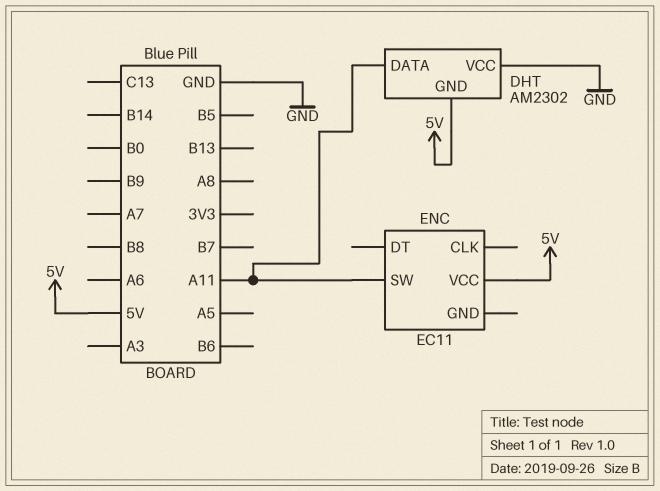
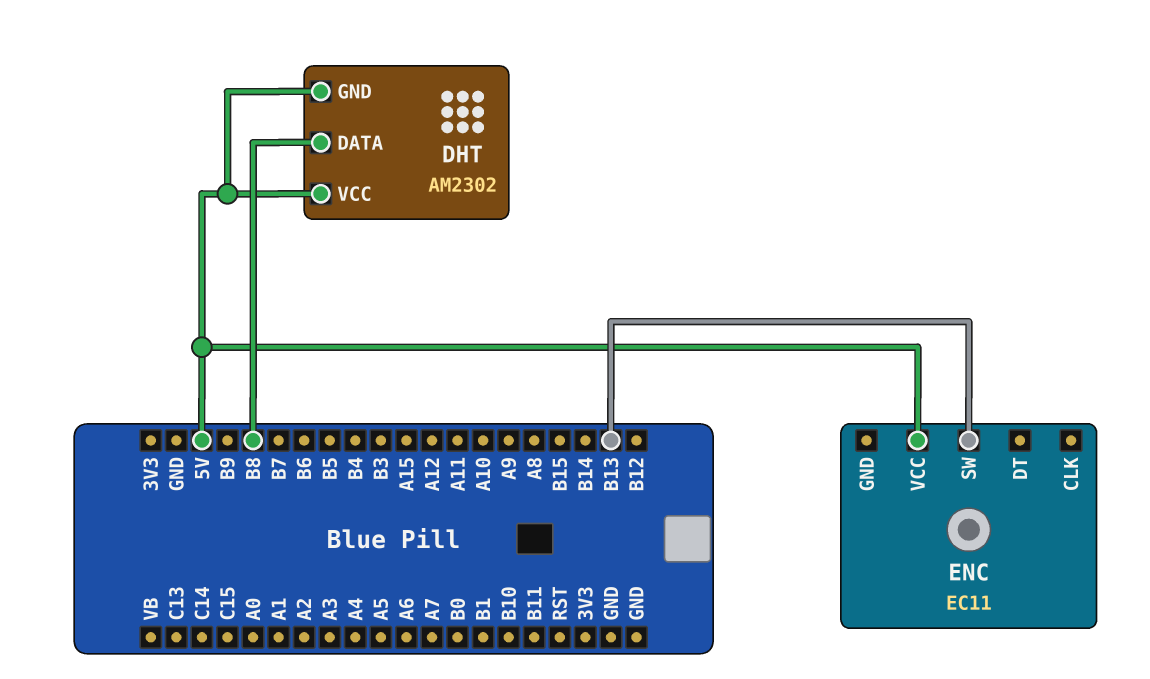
DHT pin DATA: A11 -> B8
DHT pin VCC: GND -> 5V
ENC pin SW: A11 -> B13

